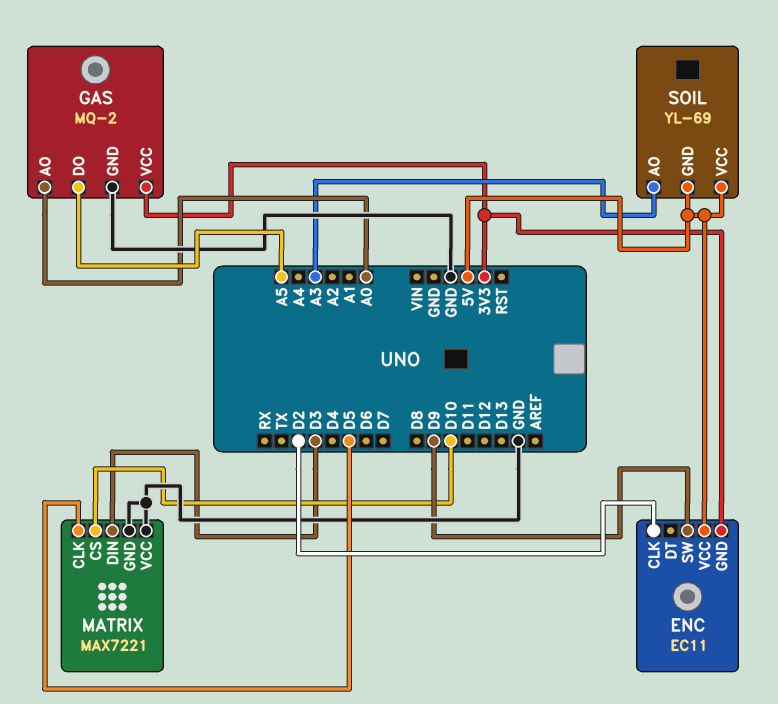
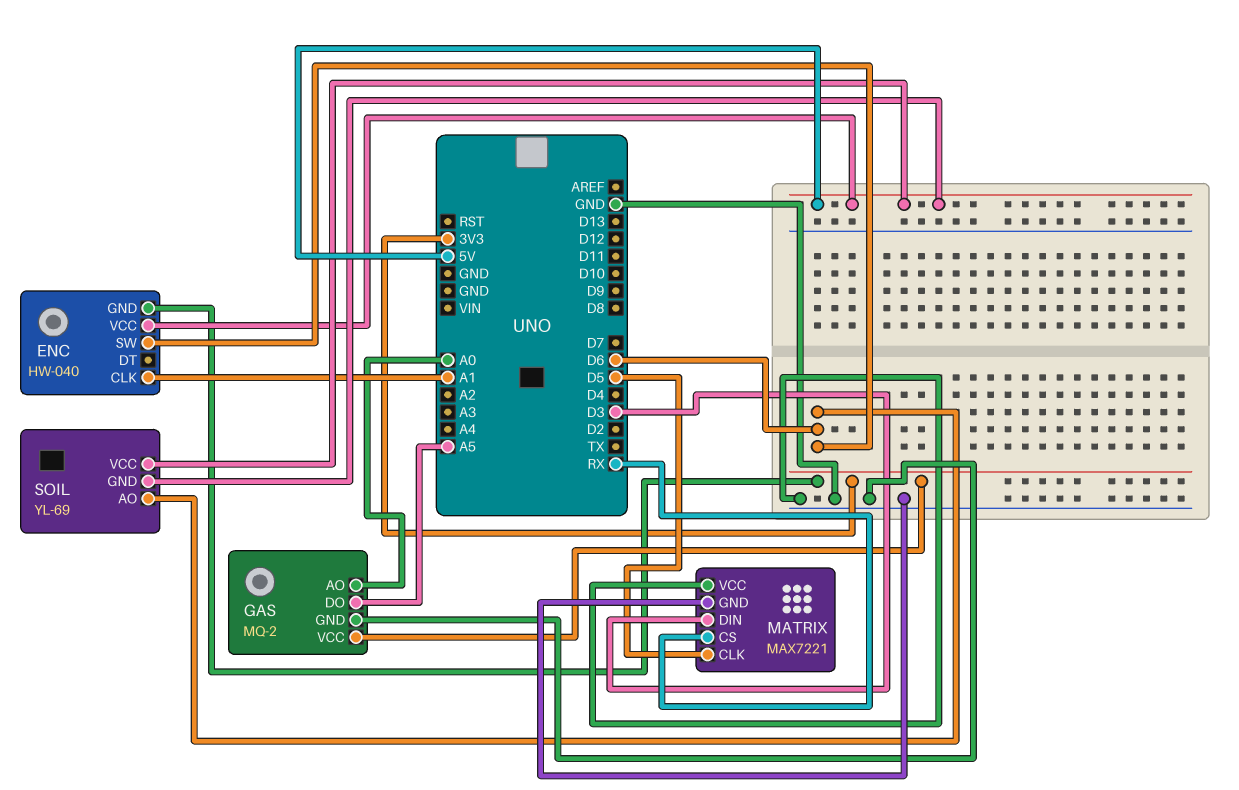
ENC: EC11 -> HW-040
ENC pin CLK: D2 -> A1
ENC pin SW: D9 -> D6
MATRIX pin CS: D10 -> RX
SOIL pin AO: A3 -> D6

